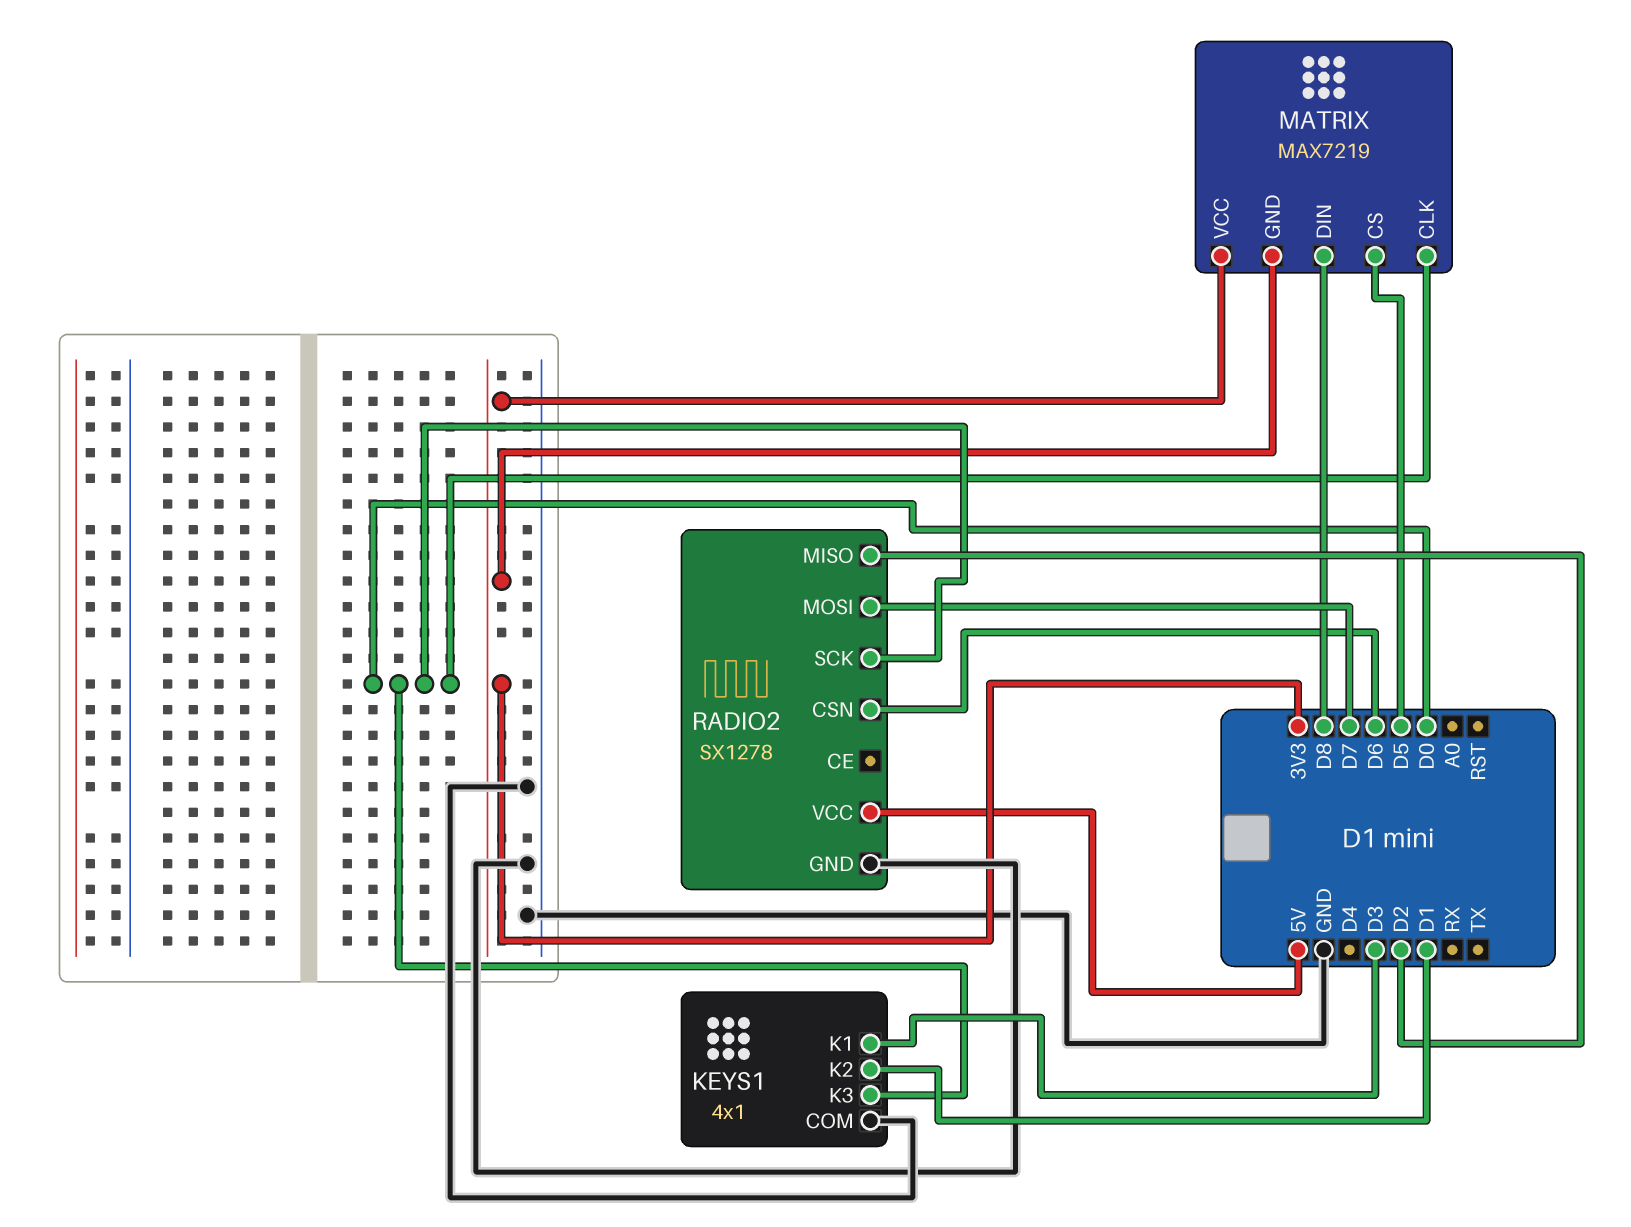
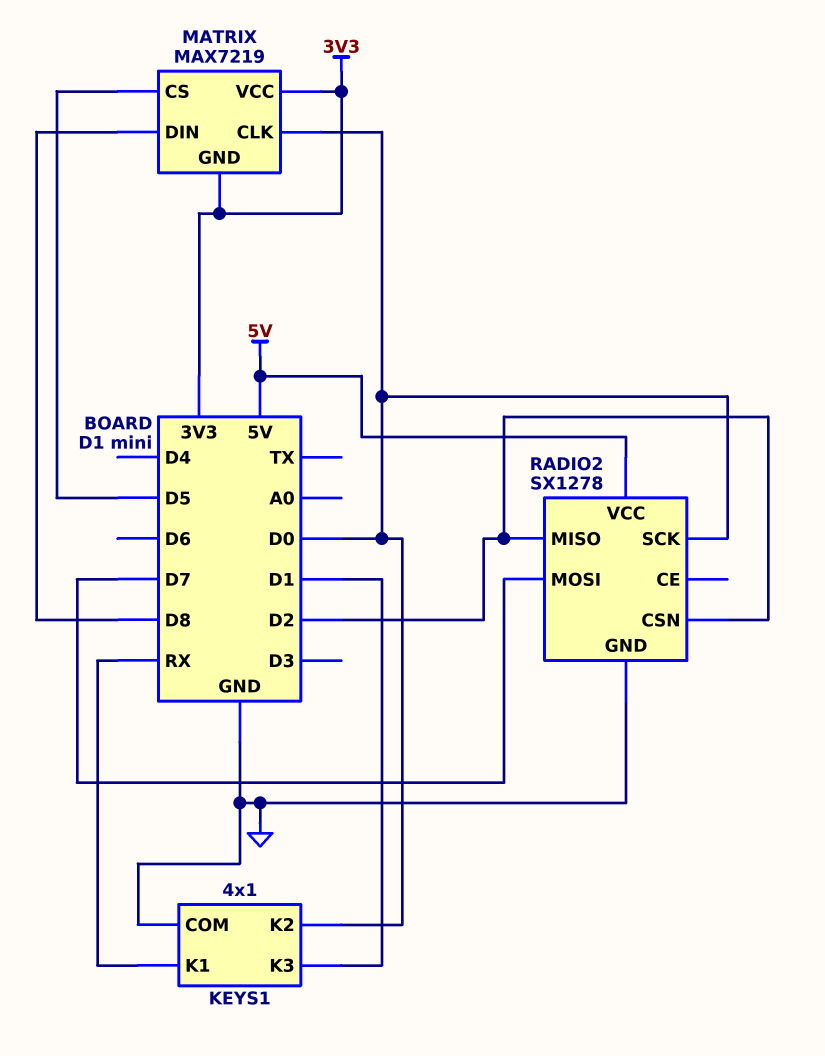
KEYS1 pin K1: D3 -> RX
KEYS1 pin K2: D1 -> D0
KEYS1 pin K3: D0 -> D1
RADIO2 pin CSN: D6 -> D2

